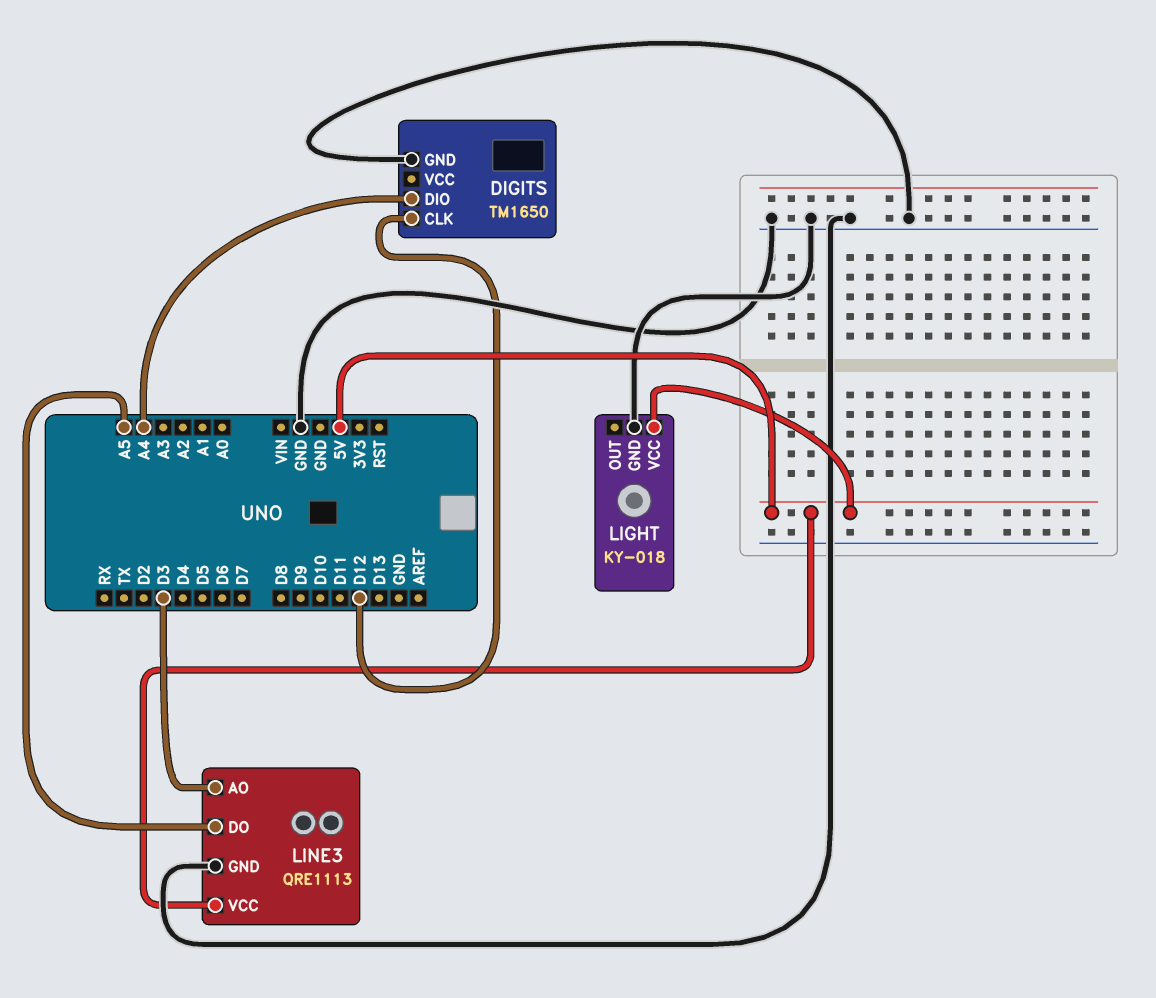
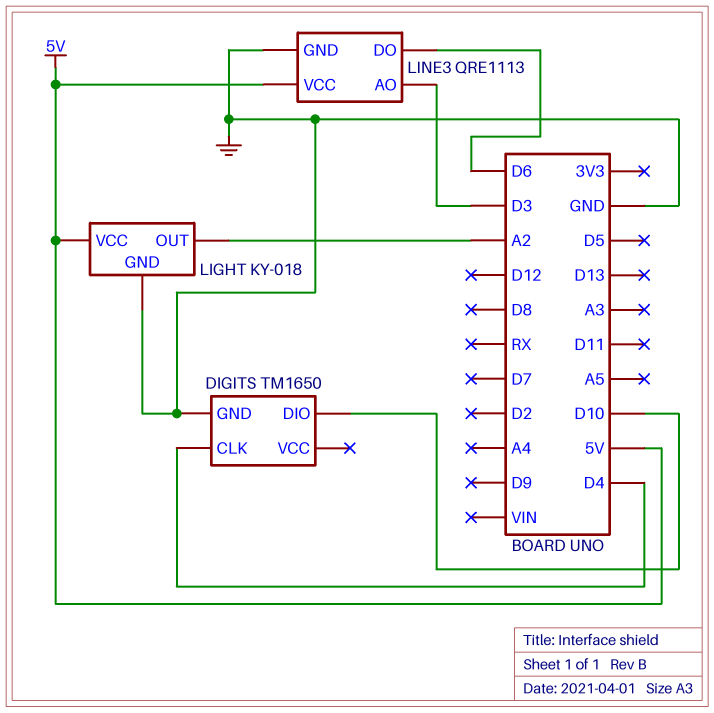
DIGITS pin CLK: D12 -> D4
DIGITS pin DIO: A4 -> D10
LIGHT pin OUT: none -> A2
LINE3 pin DO: A5 -> D6

